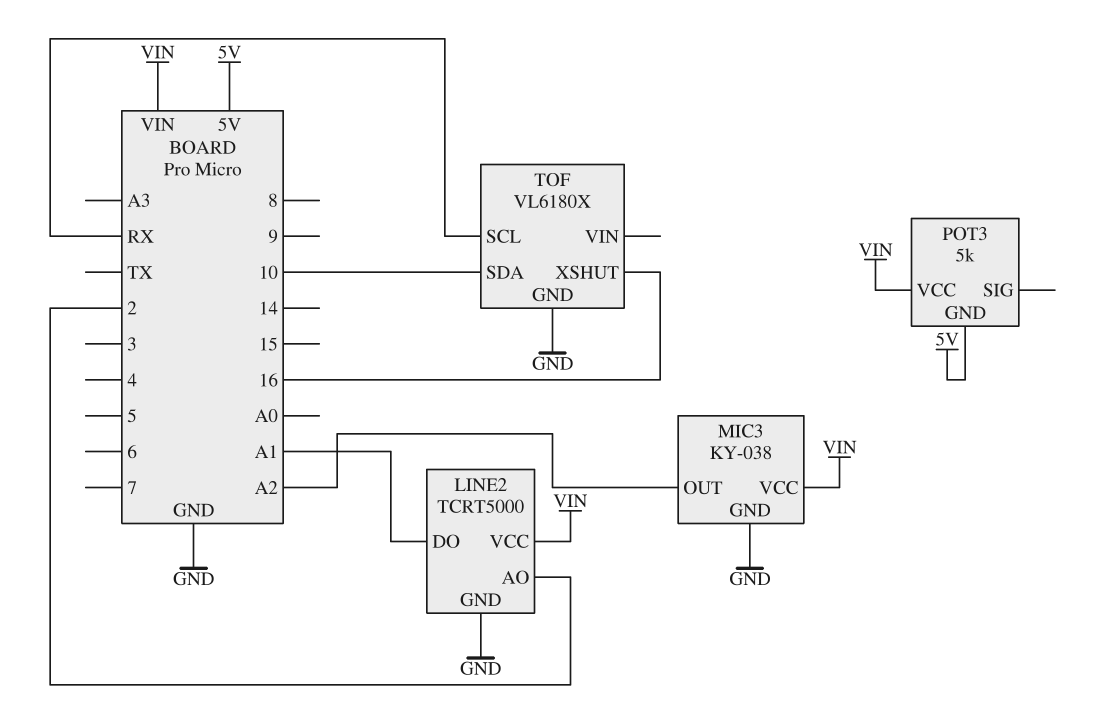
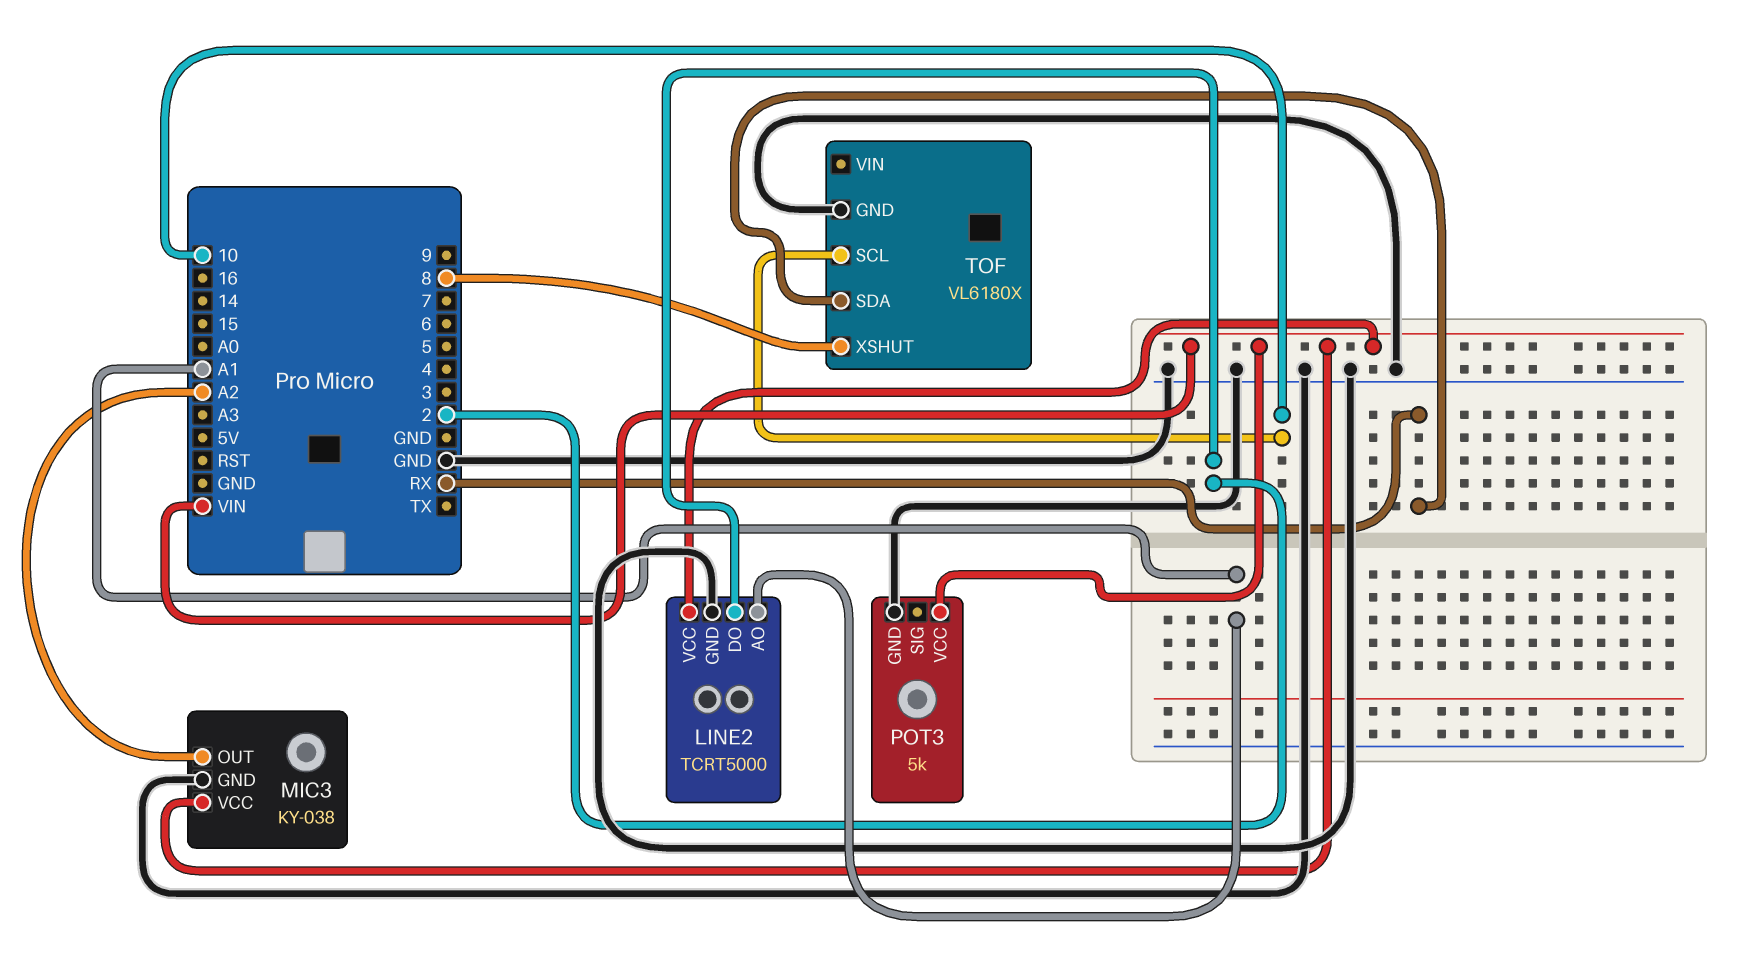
LINE2 pin AO: 2 -> A1
LINE2 pin DO: A1 -> 2
POT3 pin GND: 5V -> GND
TOF pin SCL: RX -> 10
TOF pin SDA: 10 -> RX
TOF pin XSHUT: 16 -> 8

